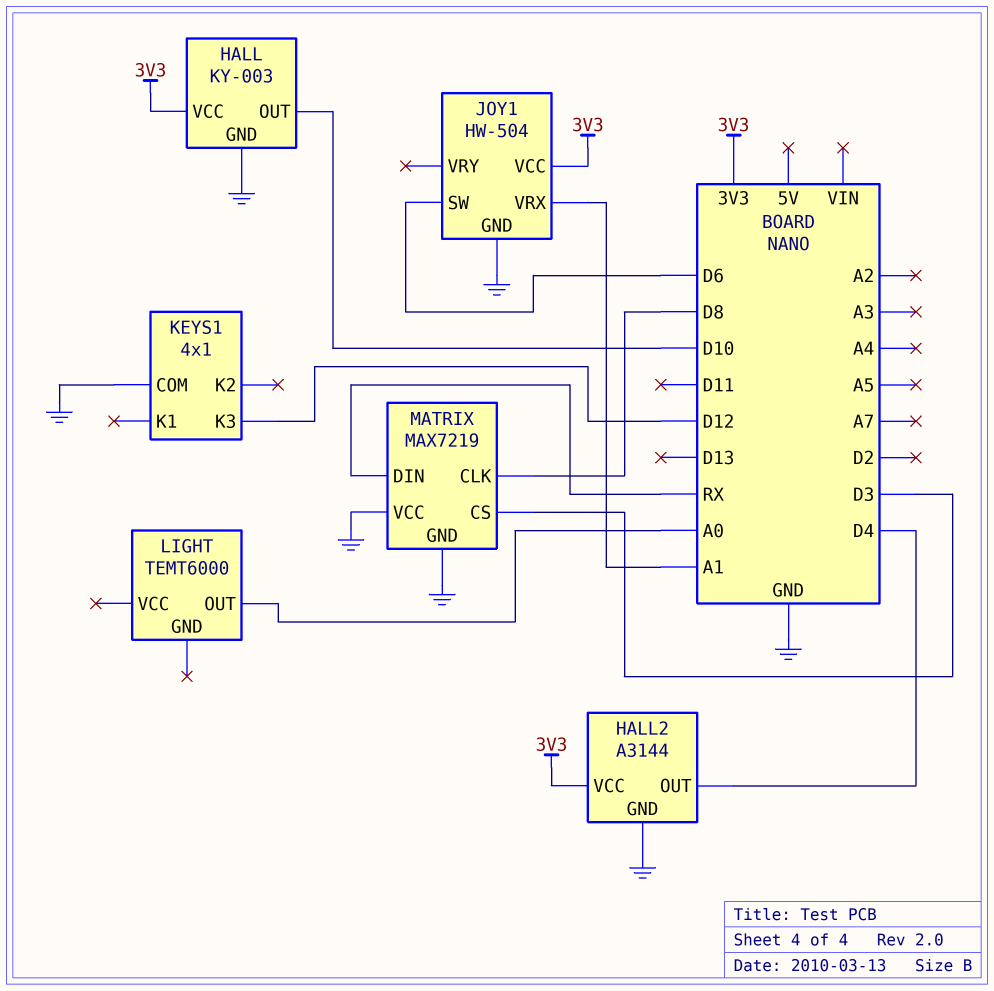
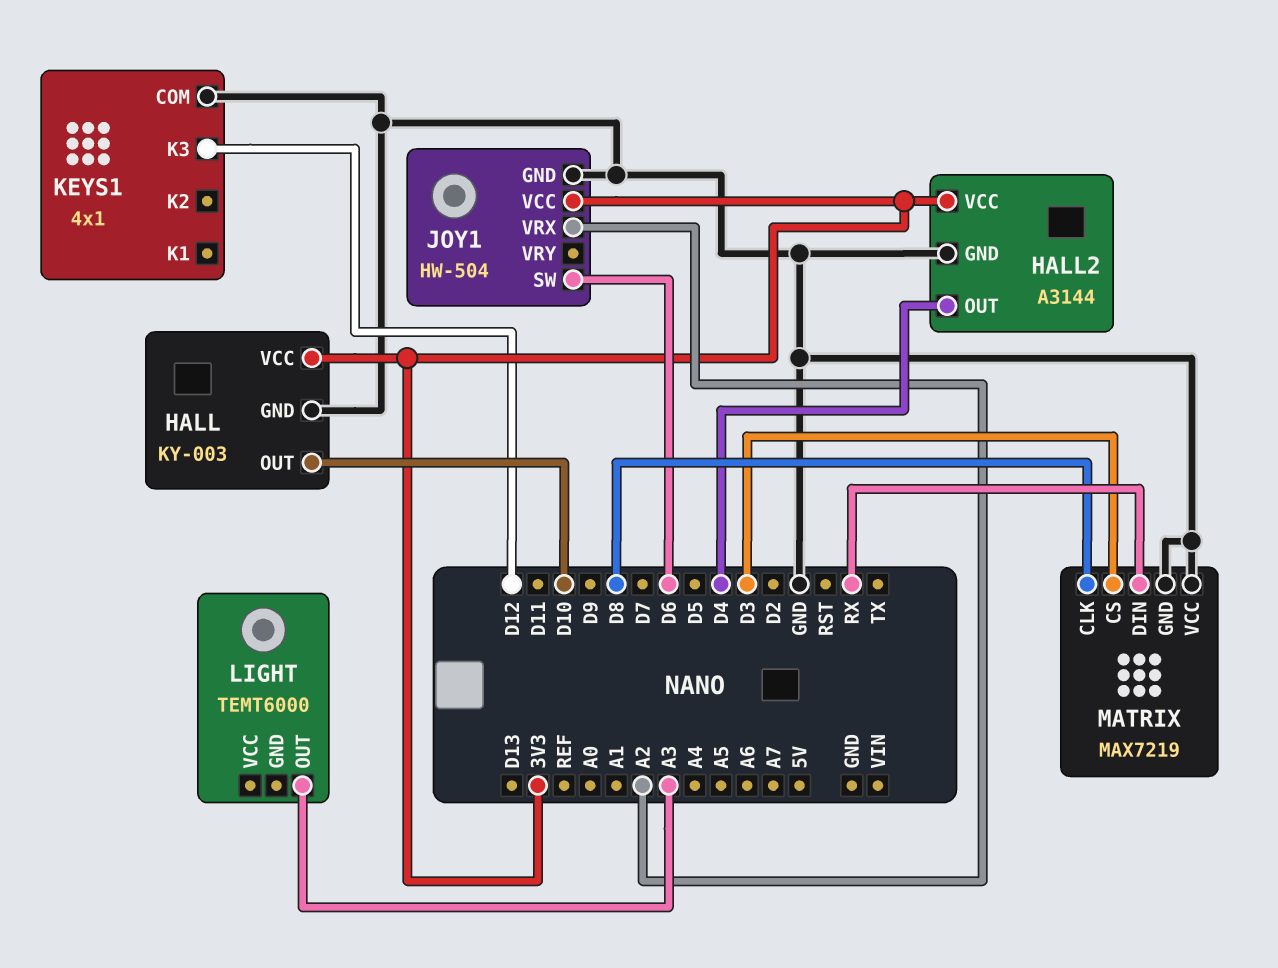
JOY1 pin VRX: A1 -> A2
LIGHT pin OUT: A0 -> A3

